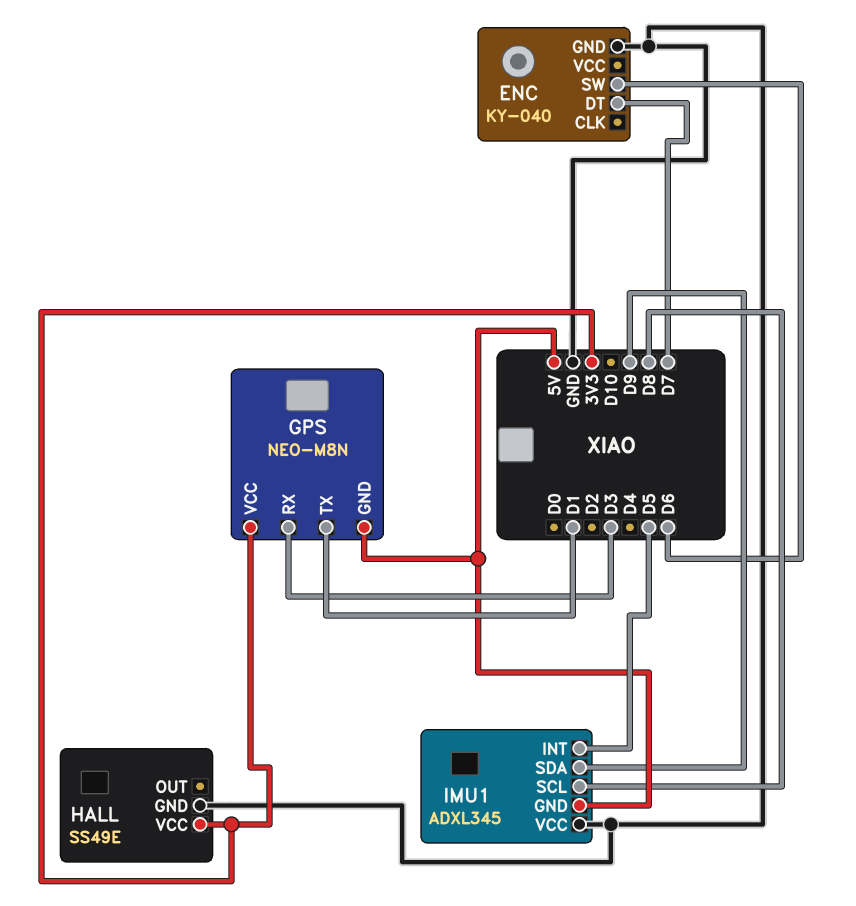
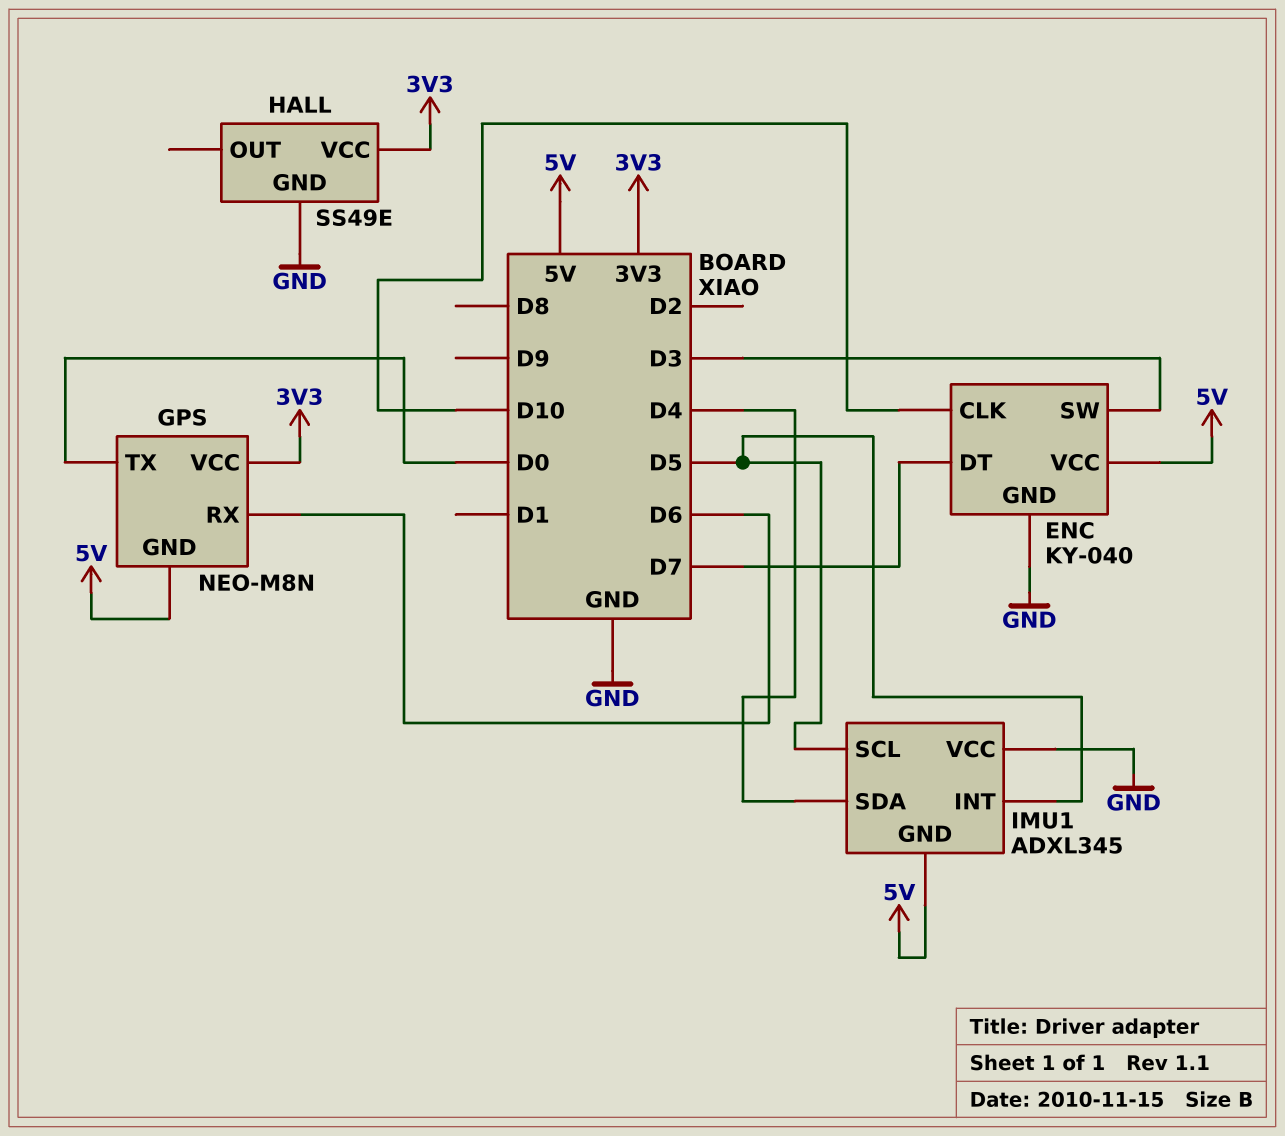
ENC pin CLK: none -> D10
ENC pin SW: D6 -> D3
ENC pin VCC: none -> 5V
GPS pin RX: D3 -> D6
GPS pin TX: D1 -> D0
IMU1 pin SCL: D8 -> D5
IMU1 pin SDA: D9 -> D4

